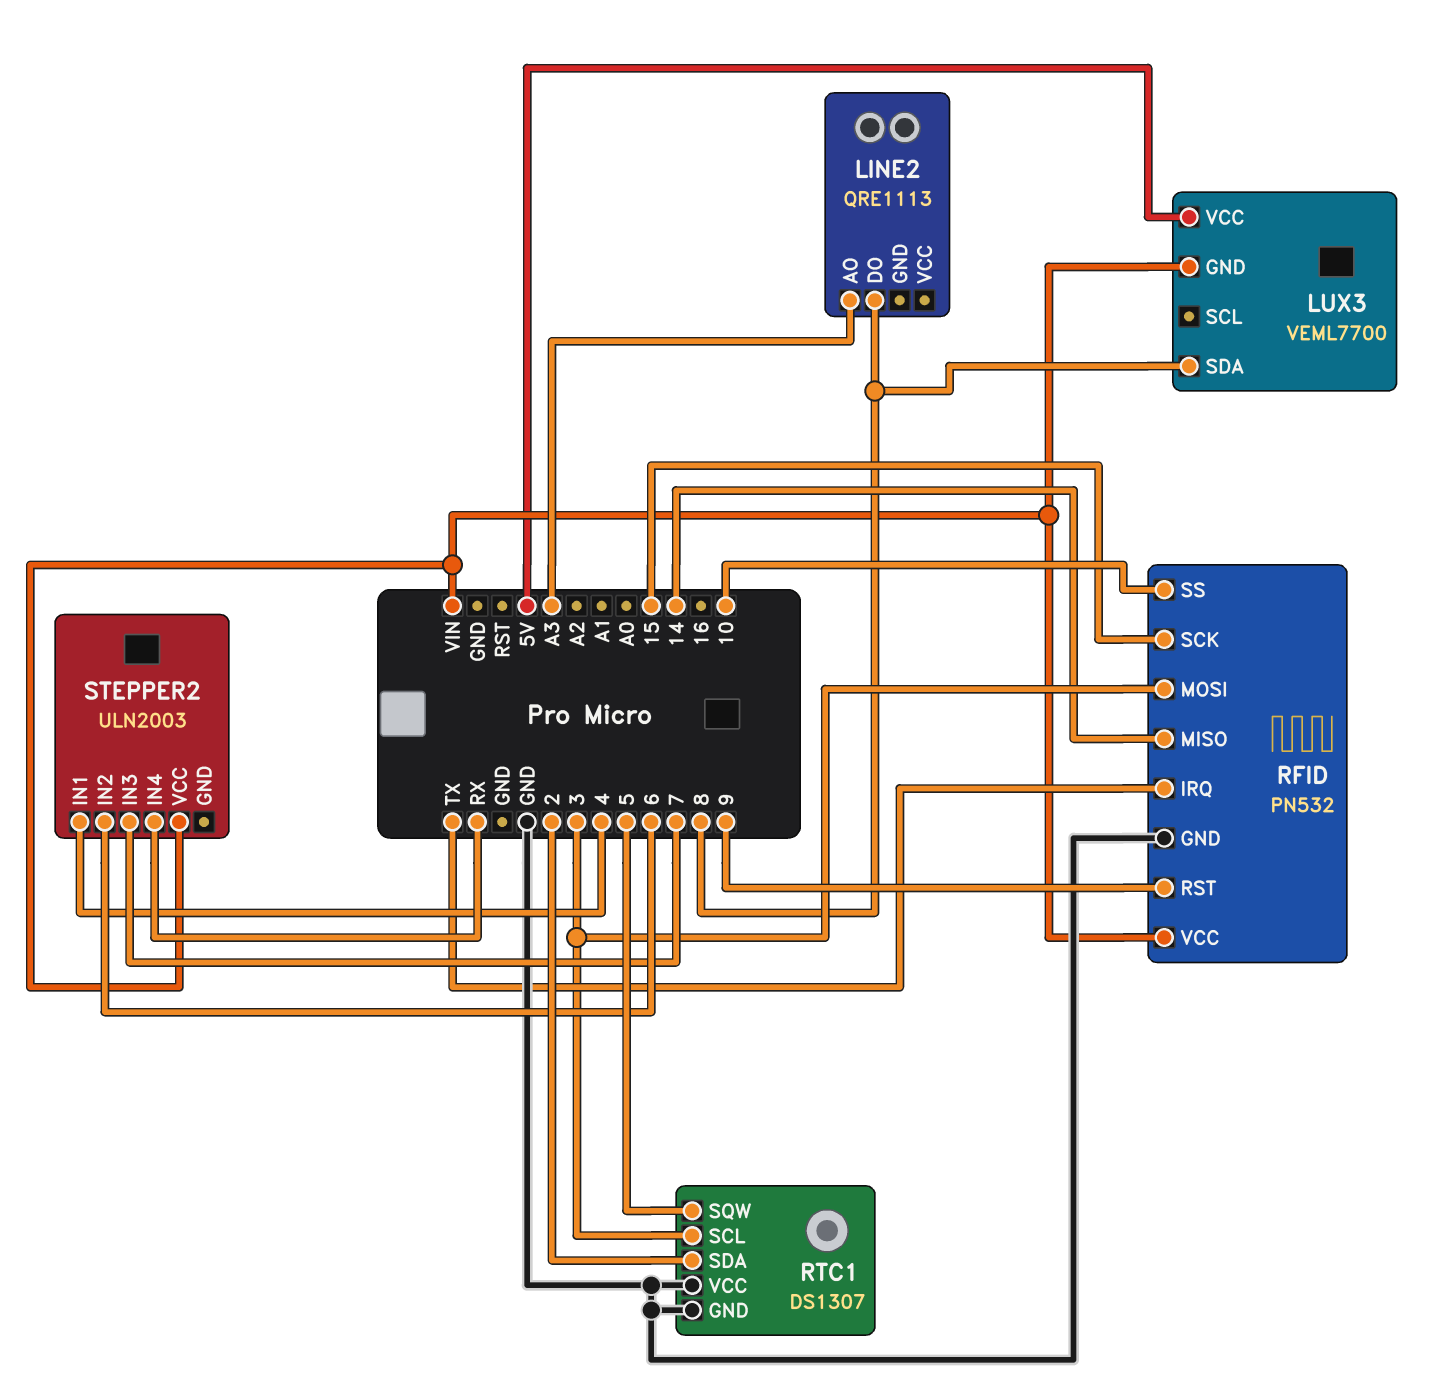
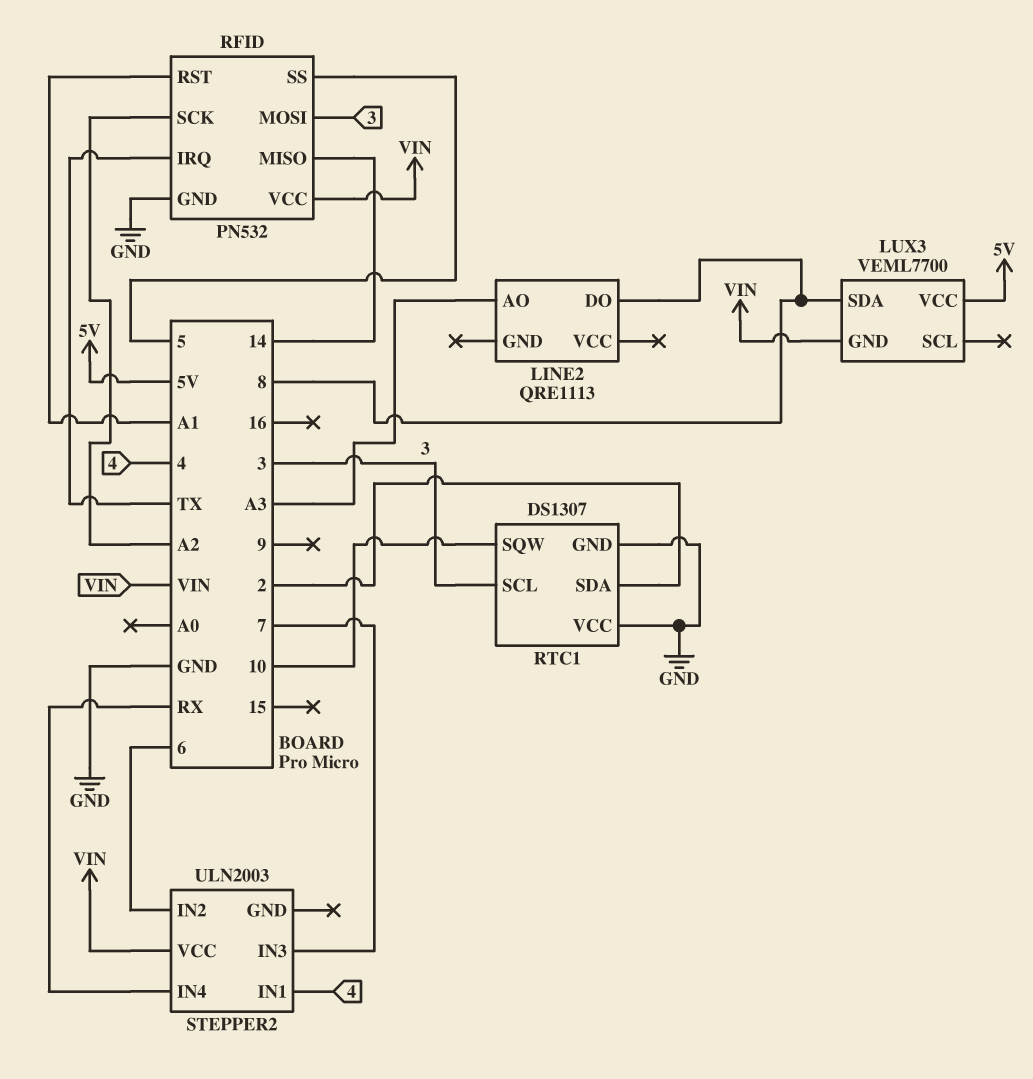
RFID pin RST: 9 -> A1
RFID pin SCK: 15 -> A2
RFID pin SS: 10 -> 5
RTC1 pin SQW: 5 -> 10

